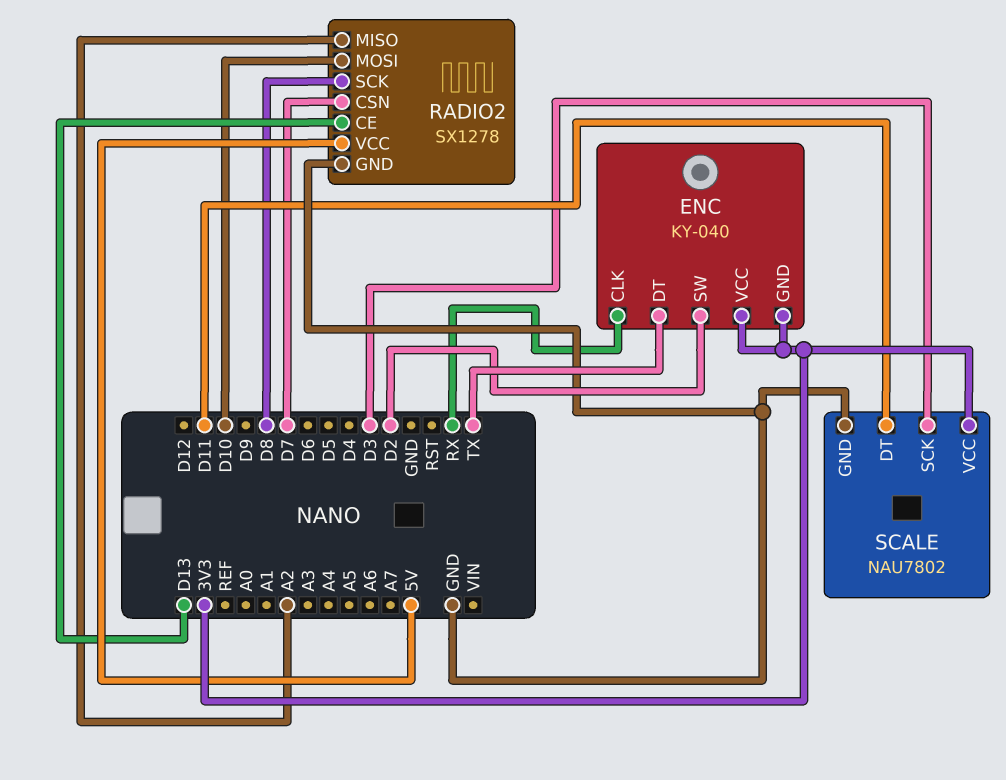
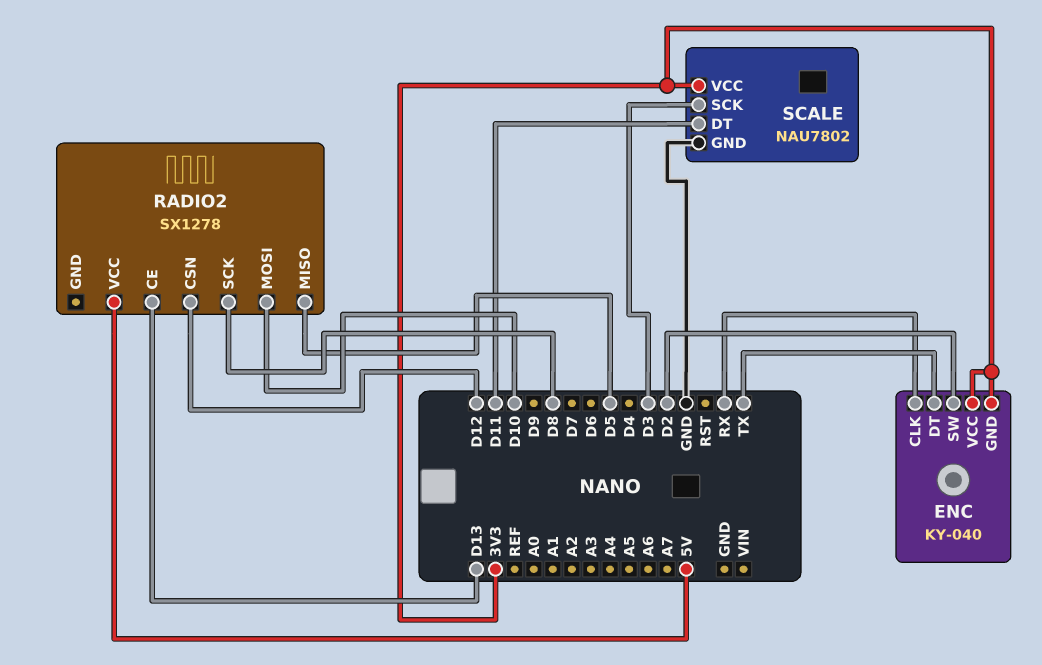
RADIO2 pin CSN: D7 -> D12
RADIO2 pin GND: GND -> none
RADIO2 pin MISO: A2 -> D5

